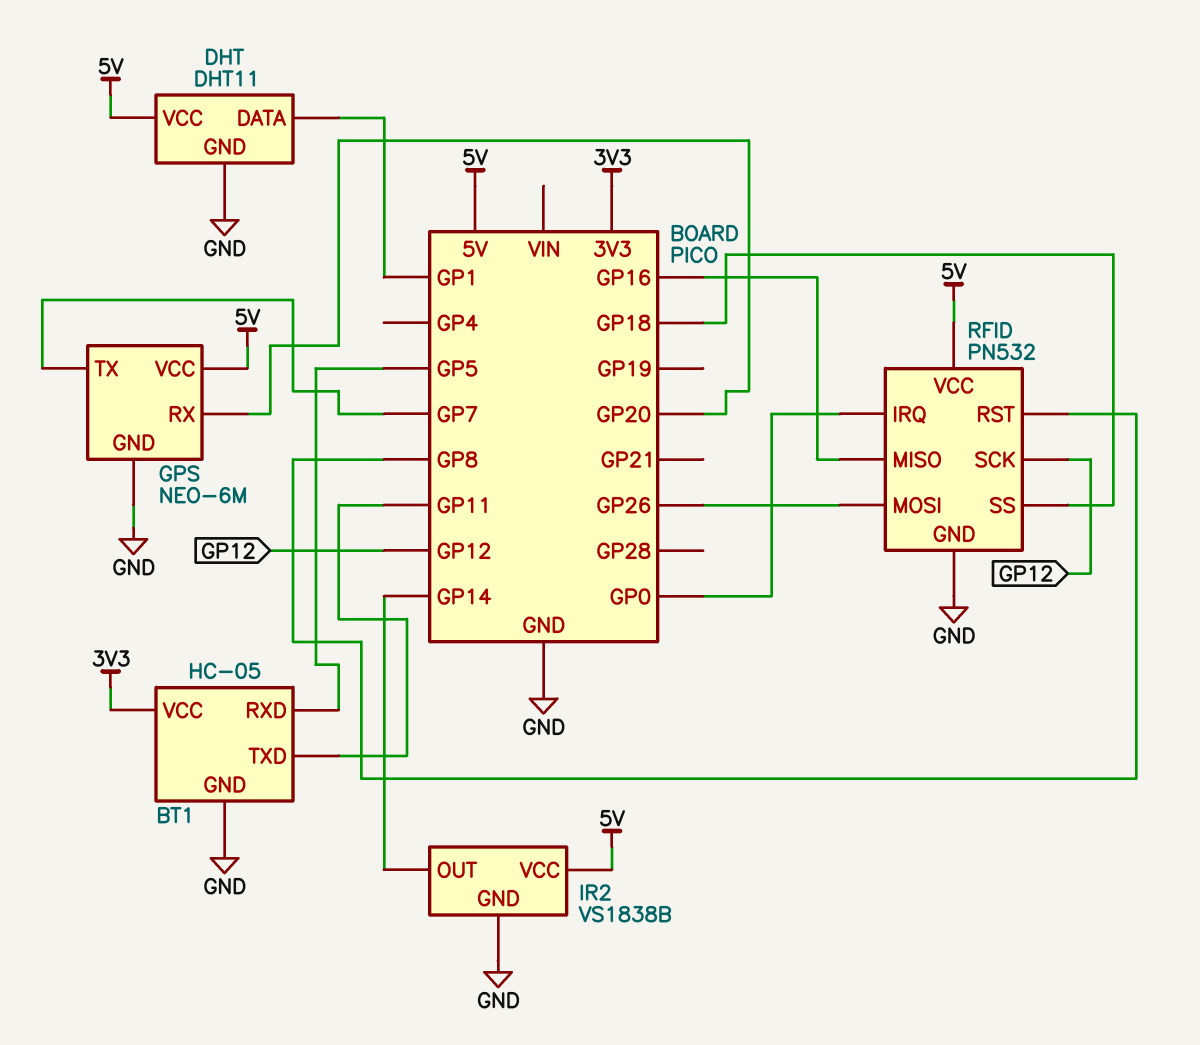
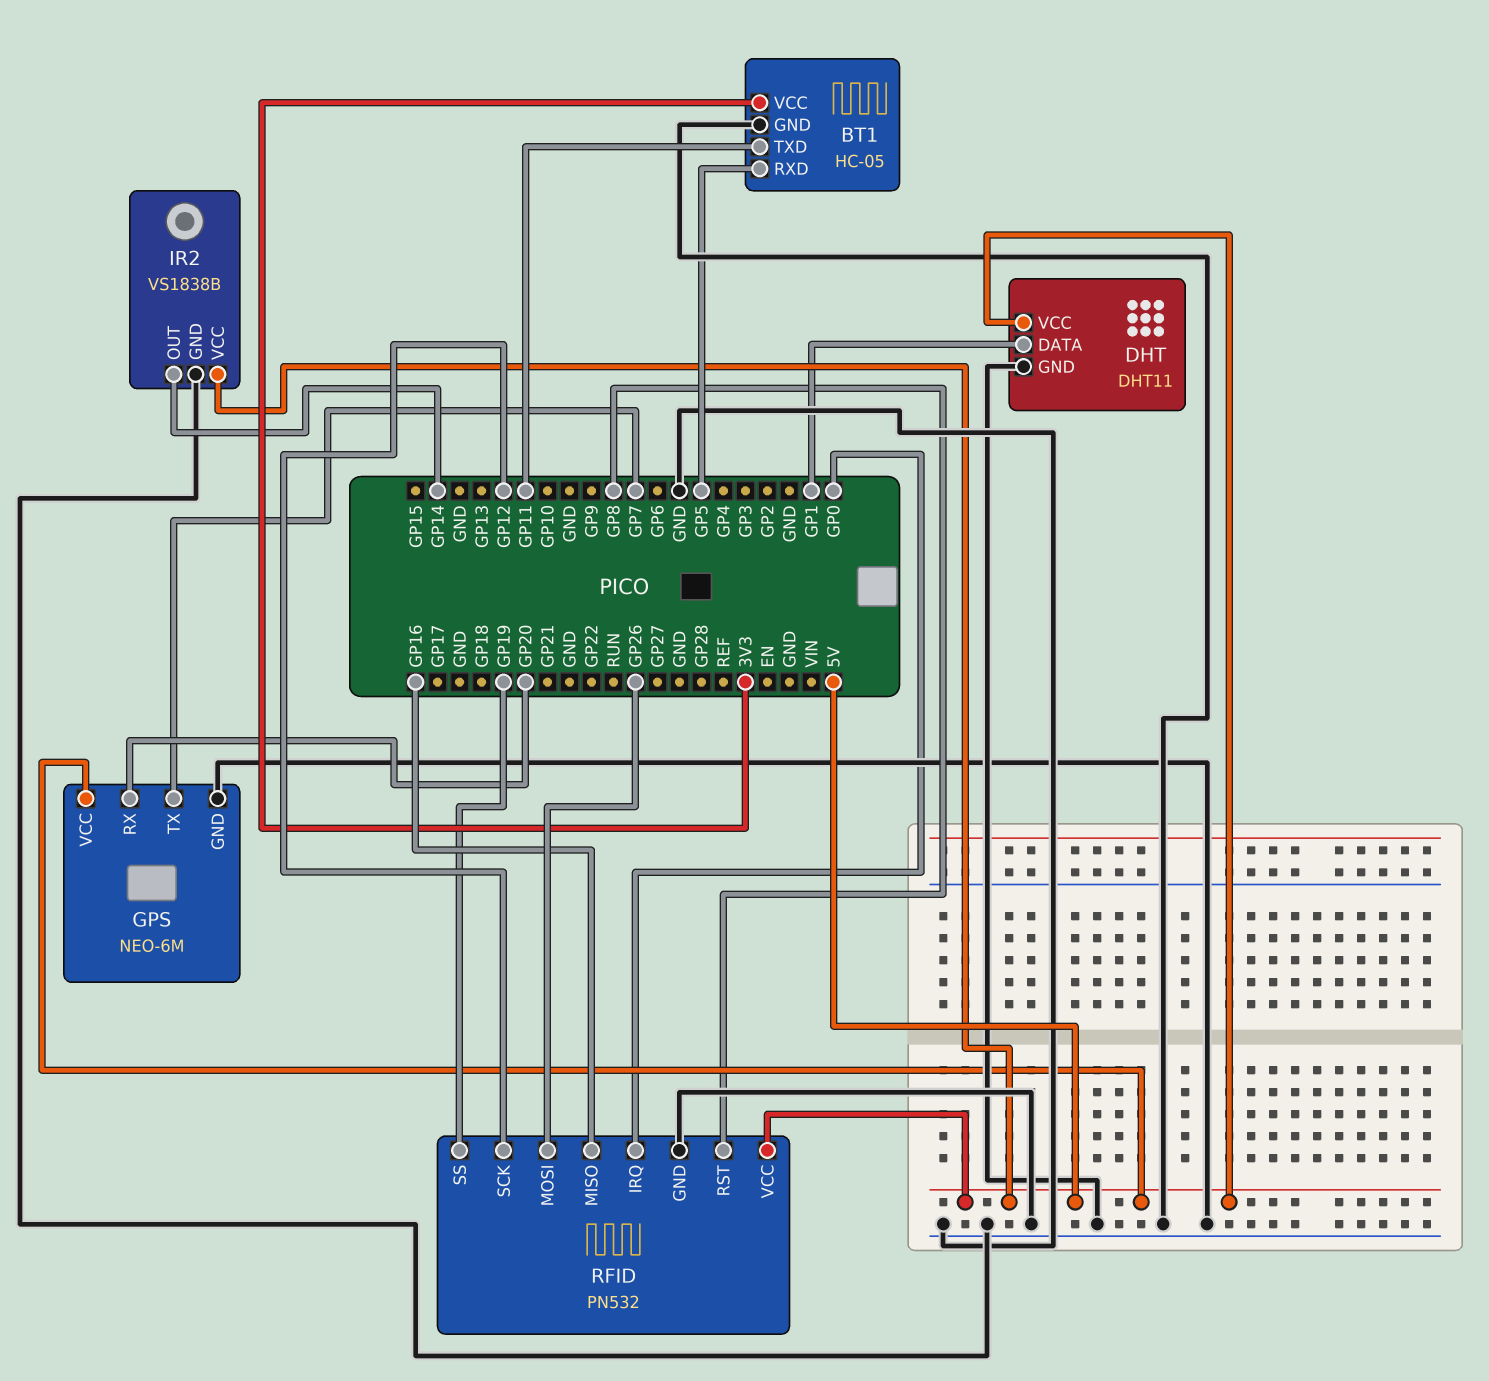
RFID pin SS: GP18 -> GP19

